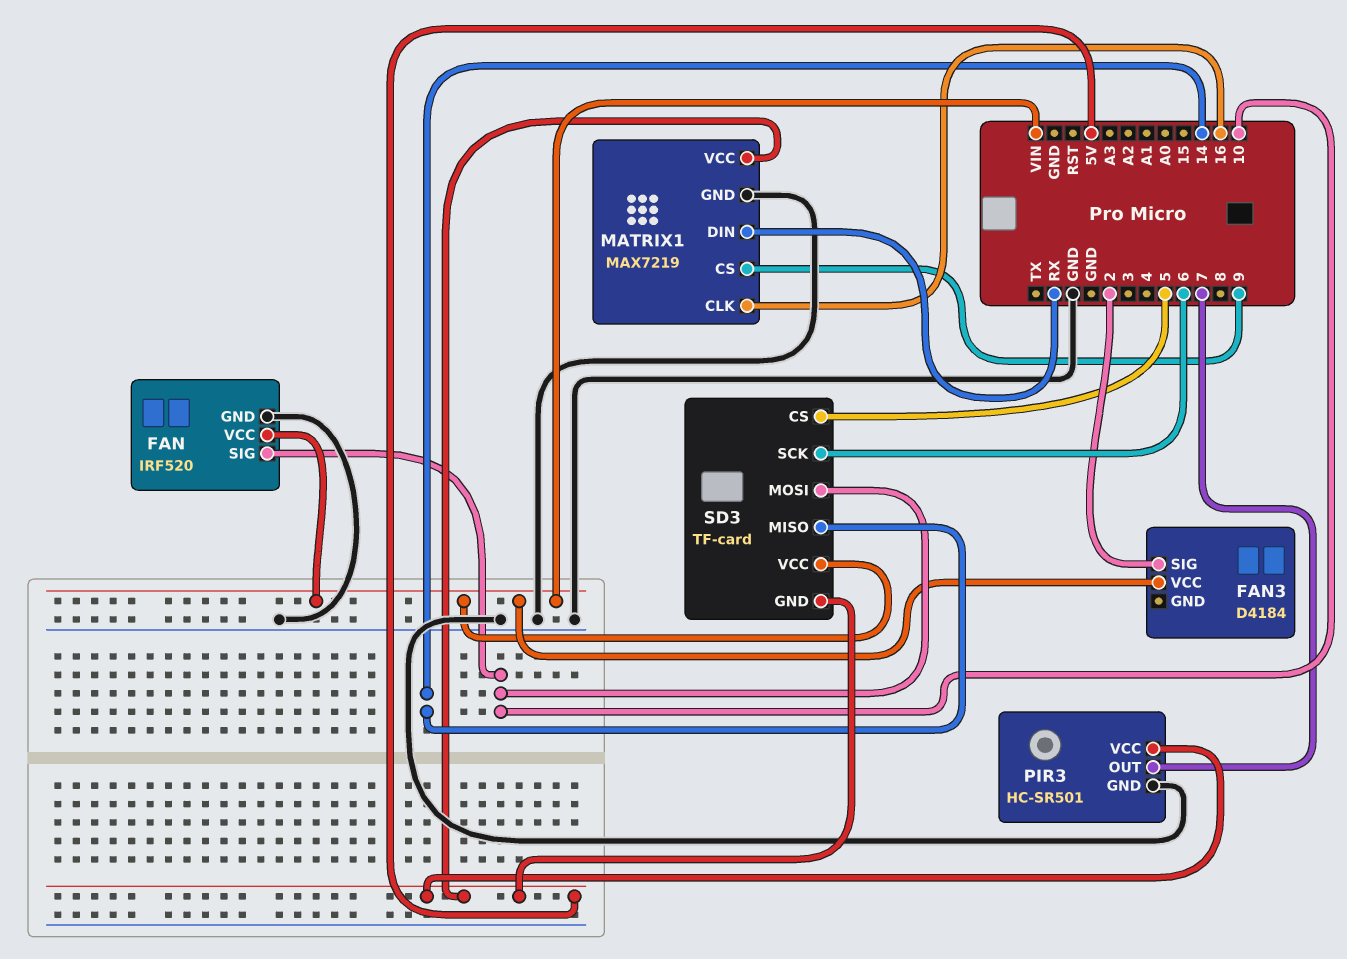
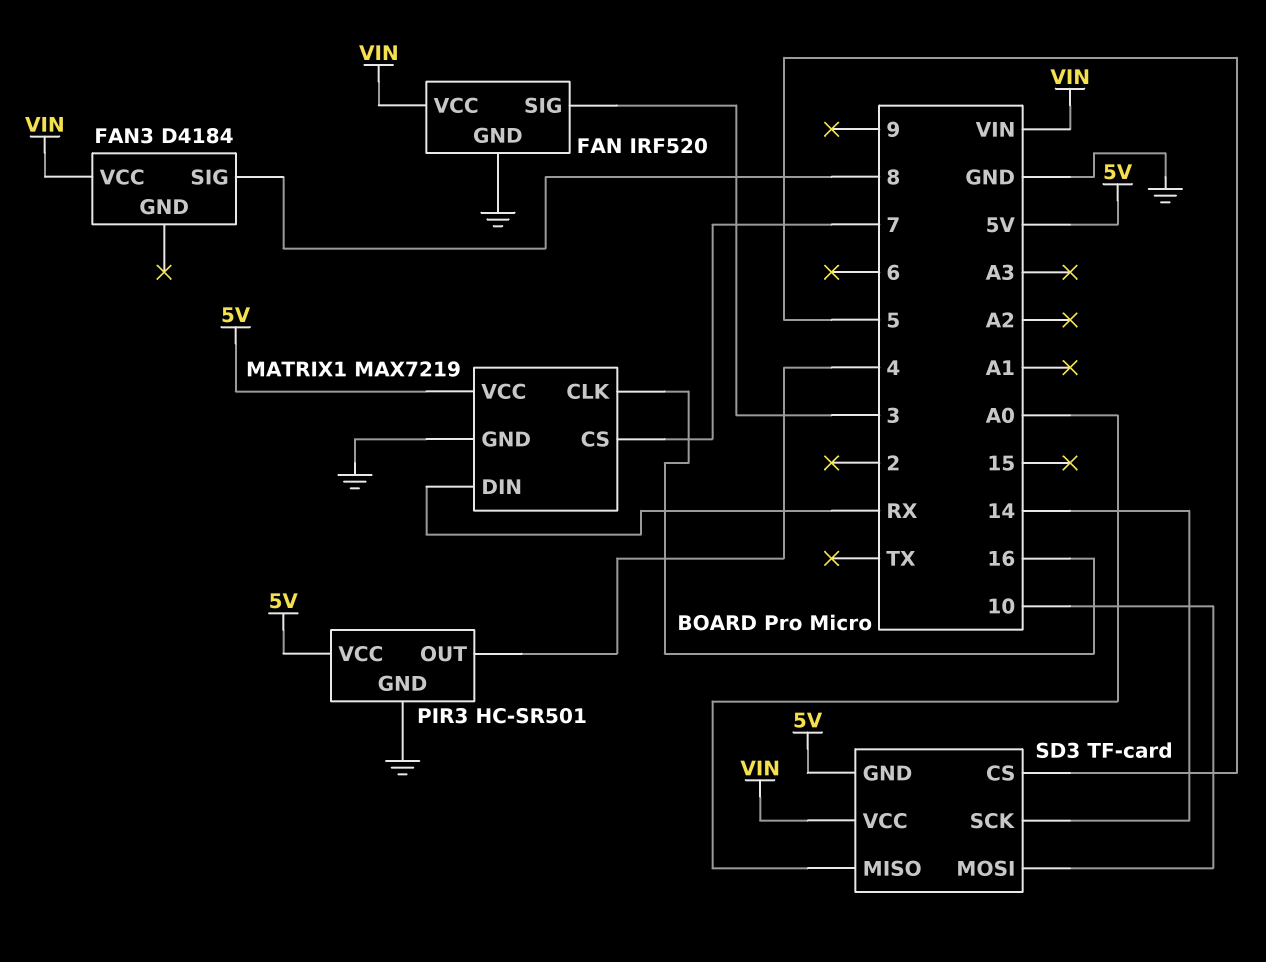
FAN pin SIG: 10 -> 3
FAN3 pin SIG: 2 -> 8
MATRIX1 pin CS: 9 -> 7
PIR3 pin OUT: 7 -> 4
SD3 pin MISO: 14 -> A0
SD3 pin SCK: 6 -> 14

